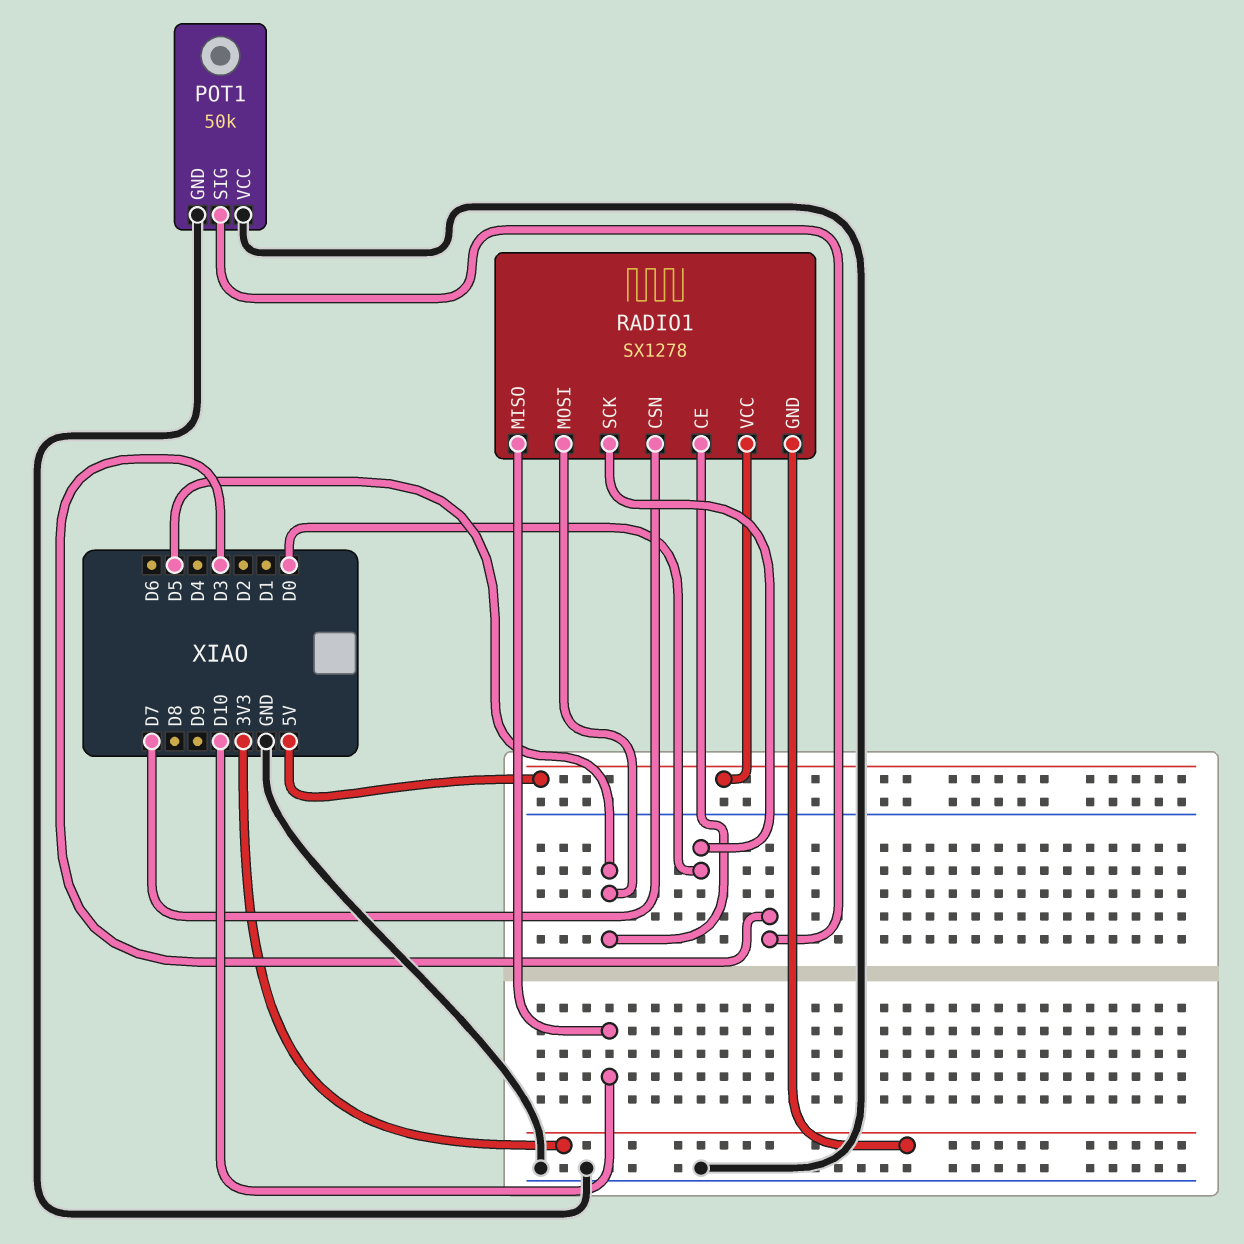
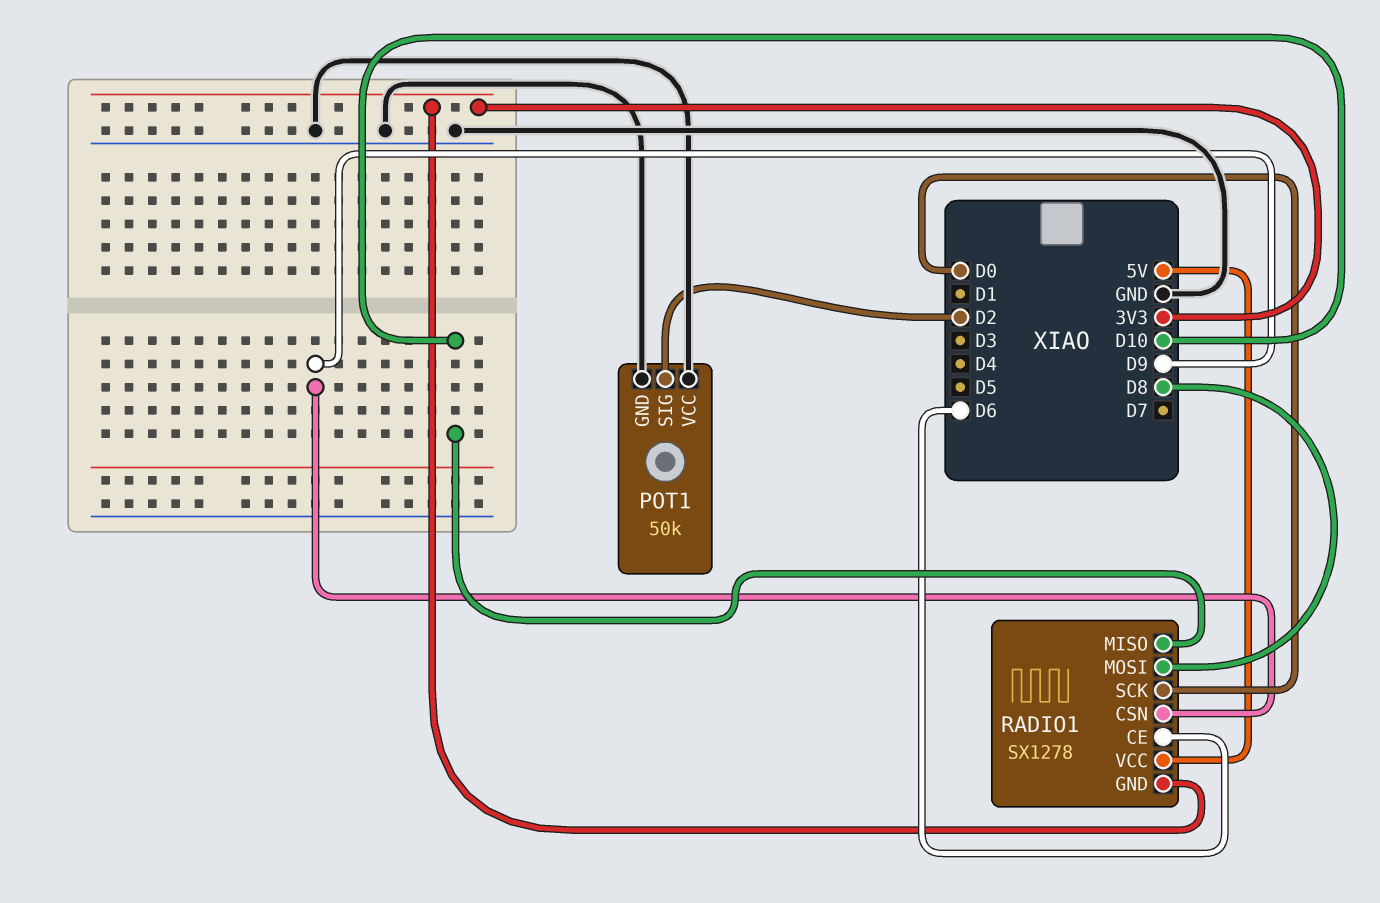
POT1 pin SIG: D3 -> D2
RADIO1 pin CE: D5 -> D6
RADIO1 pin CSN: D7 -> D9
RADIO1 pin MOSI: D5 -> D8

